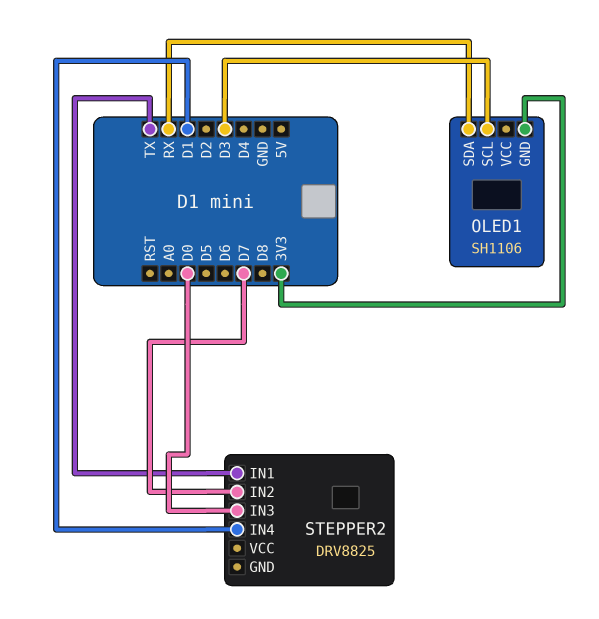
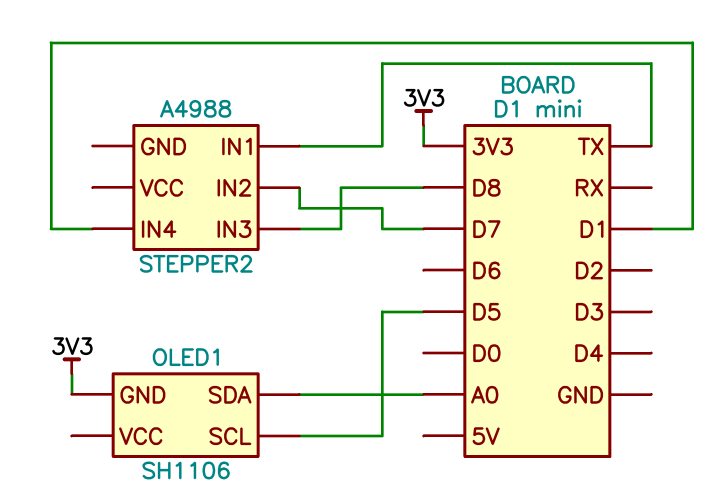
OLED1 pin SCL: D3 -> D5
OLED1 pin SDA: RX -> A0
STEPPER2: DRV8825 -> A4988
STEPPER2 pin IN3: D0 -> D8

